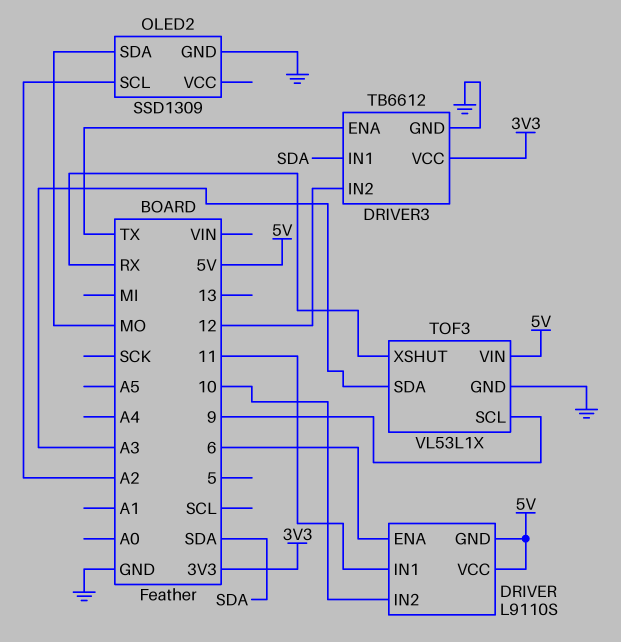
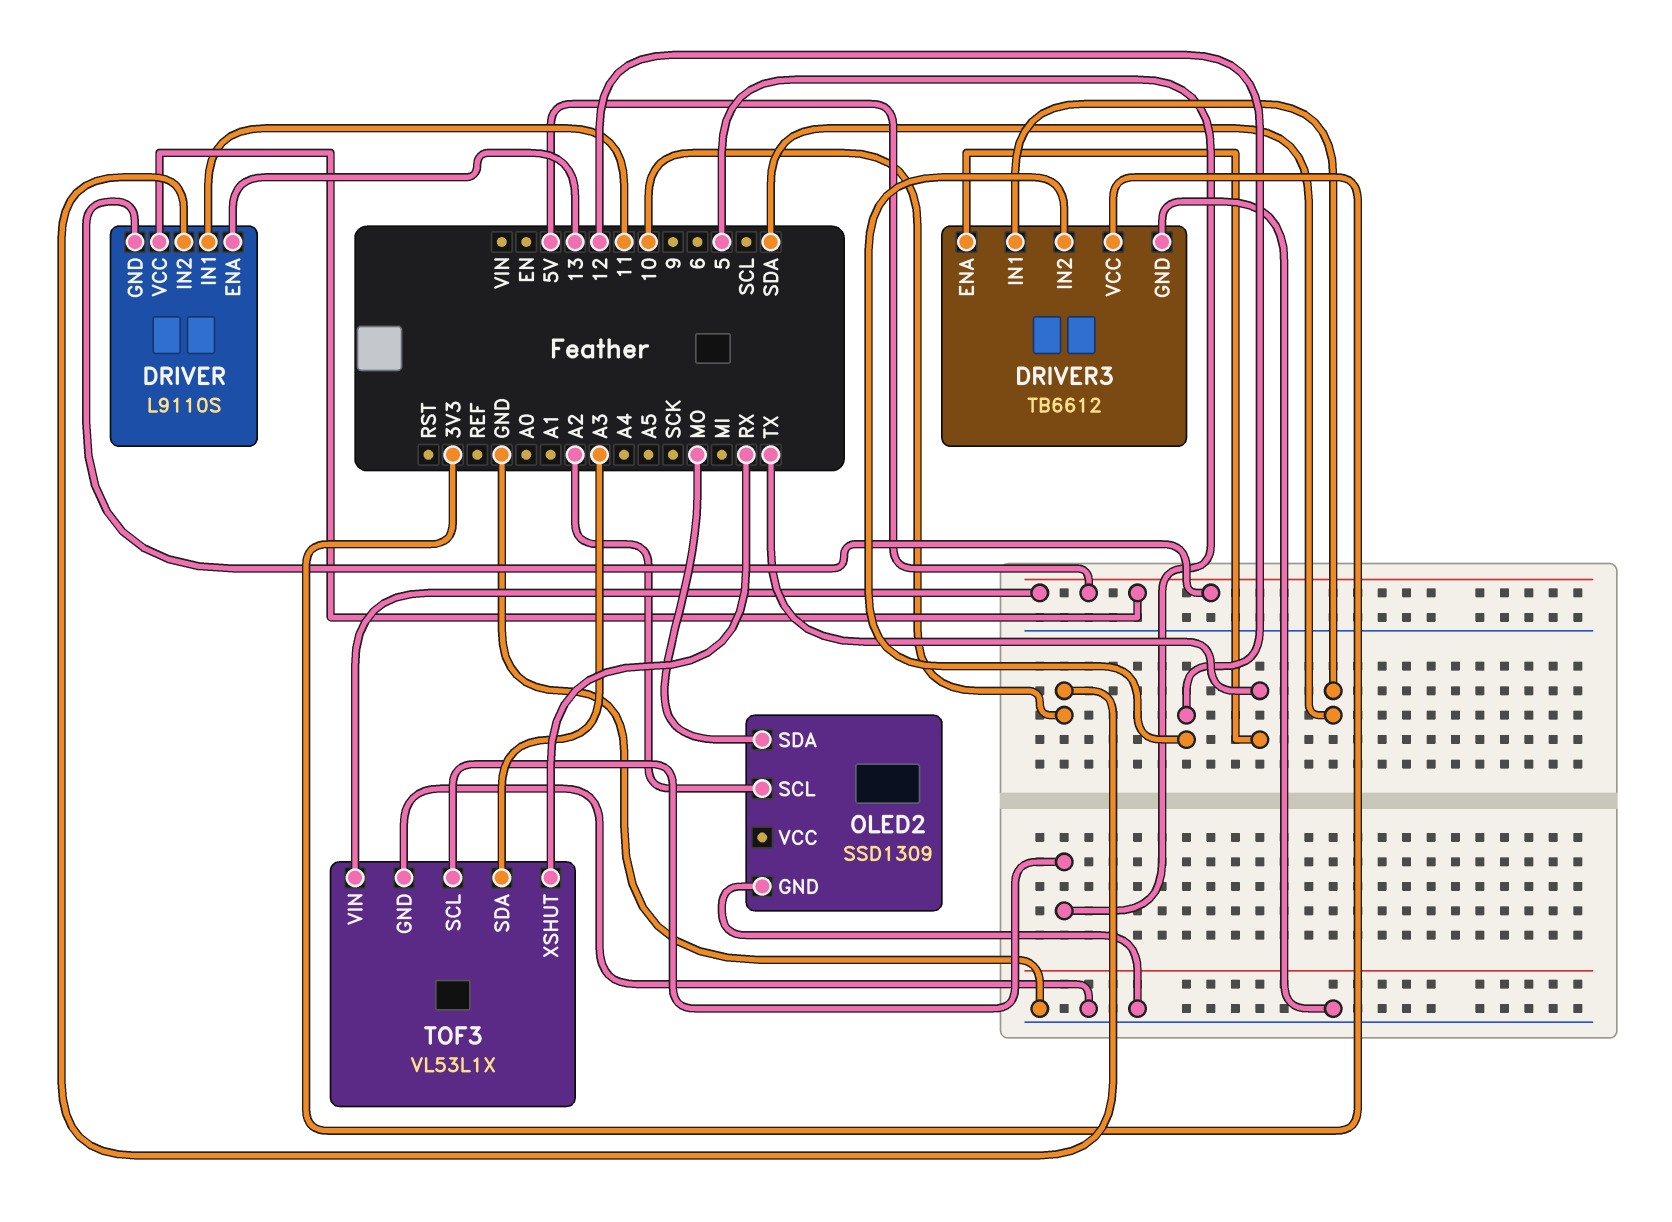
DRIVER pin ENA: 6 -> 13
TOF3 pin SCL: 9 -> 5

